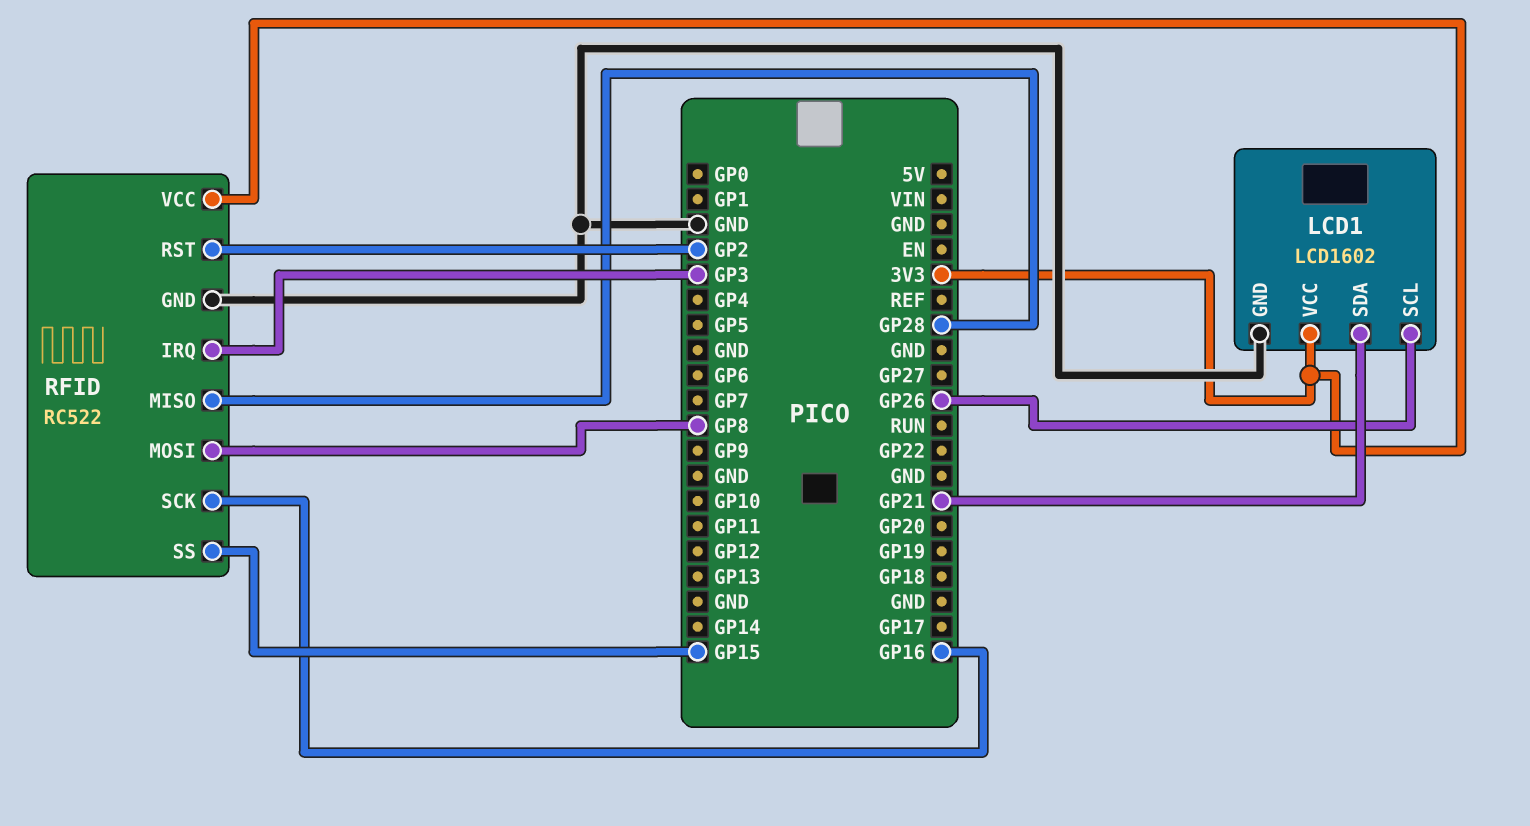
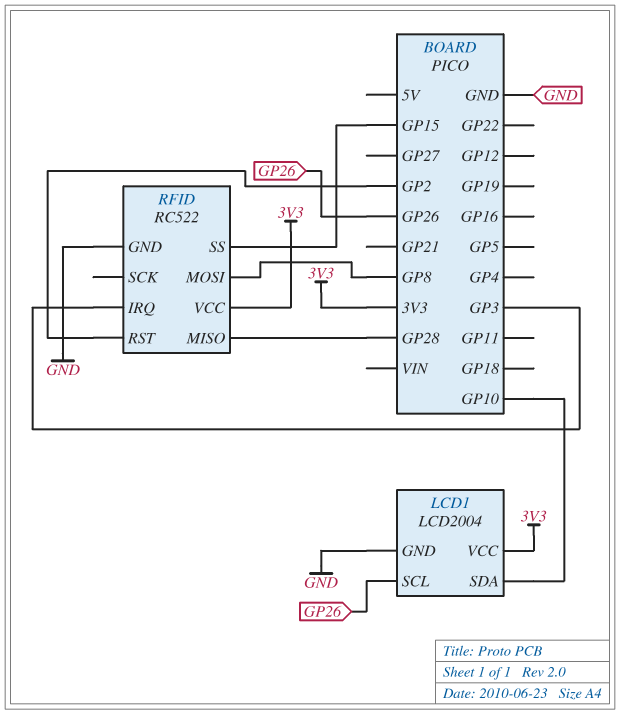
LCD1: LCD1602 -> LCD2004
LCD1 pin SDA: GP21 -> GP10
RFID pin SCK: GP16 -> none

